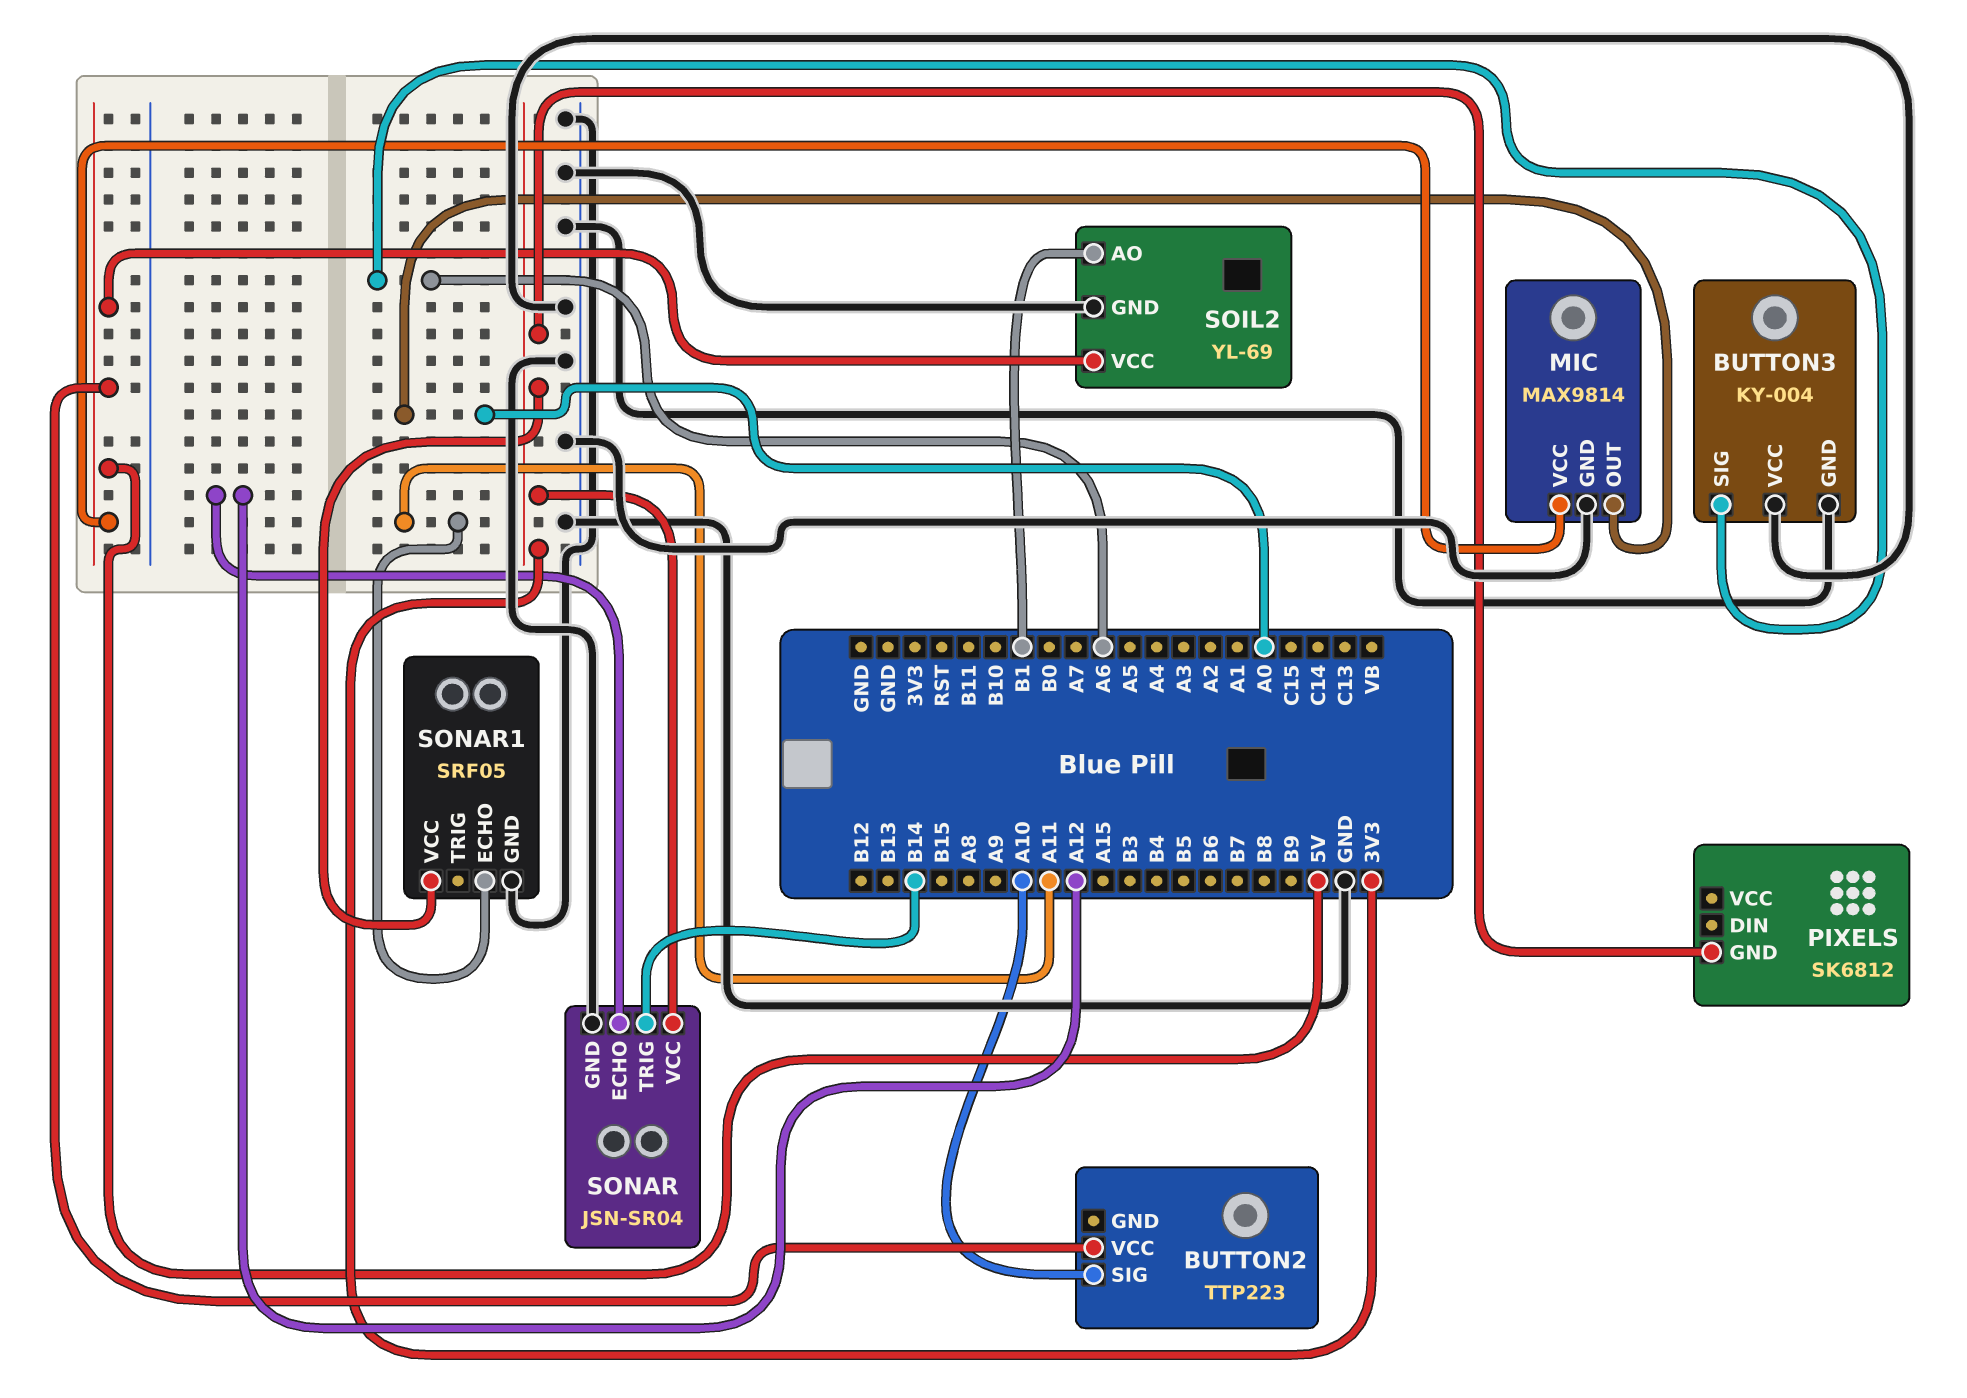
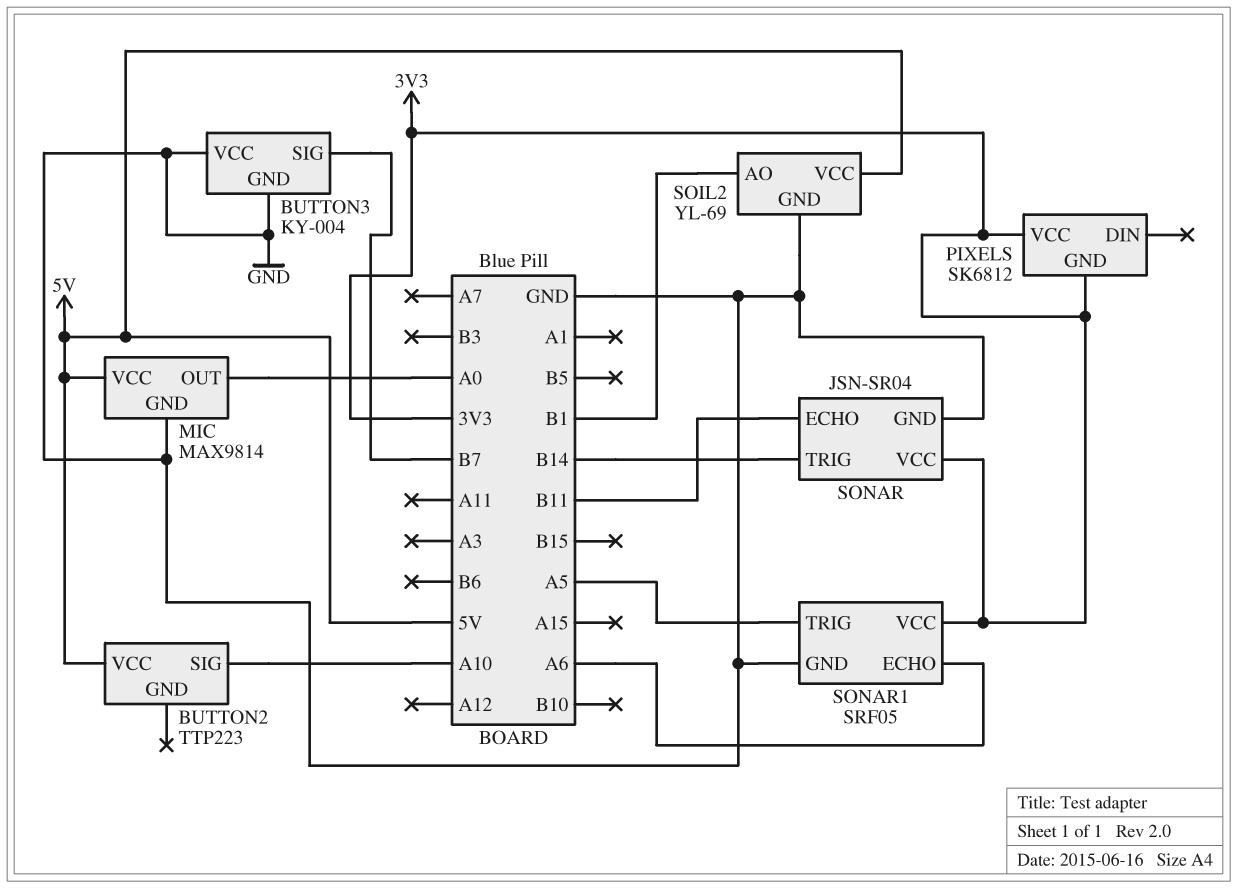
BUTTON3 pin SIG: A6 -> B7
PIXELS pin VCC: none -> 3V3
SONAR pin ECHO: A12 -> B11
SONAR1 pin ECHO: A11 -> A6
SONAR1 pin TRIG: none -> A5

